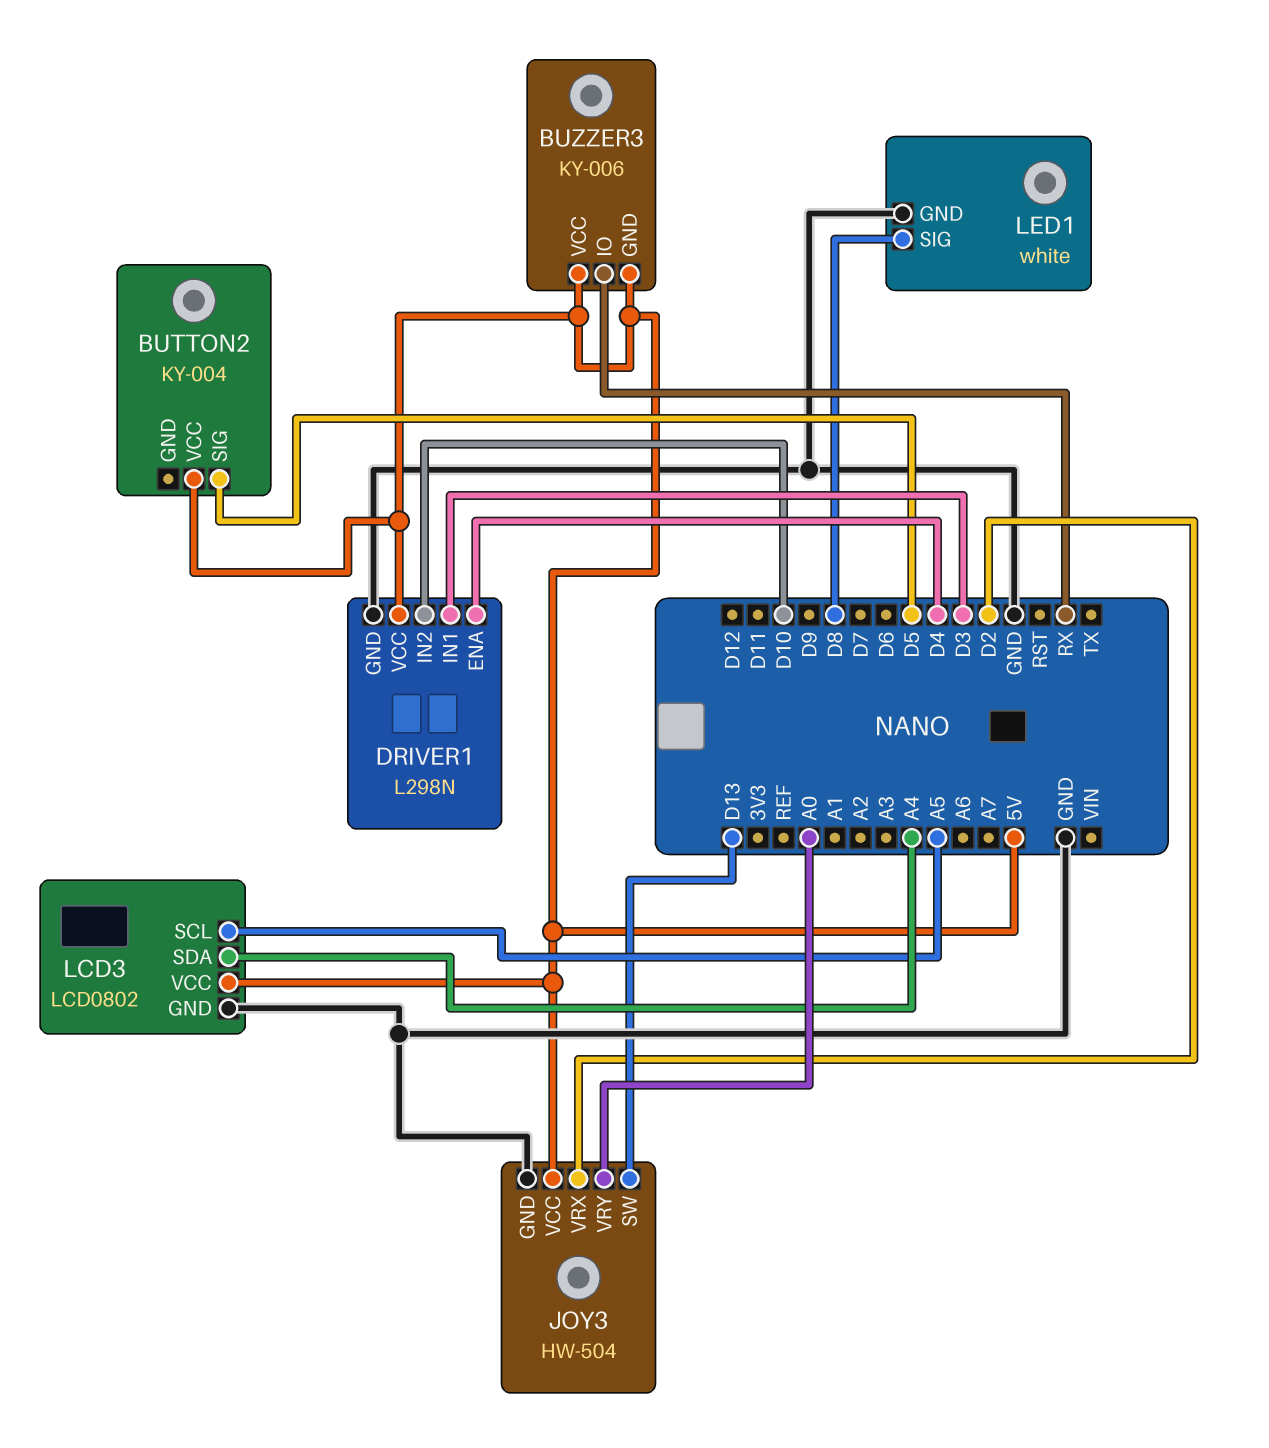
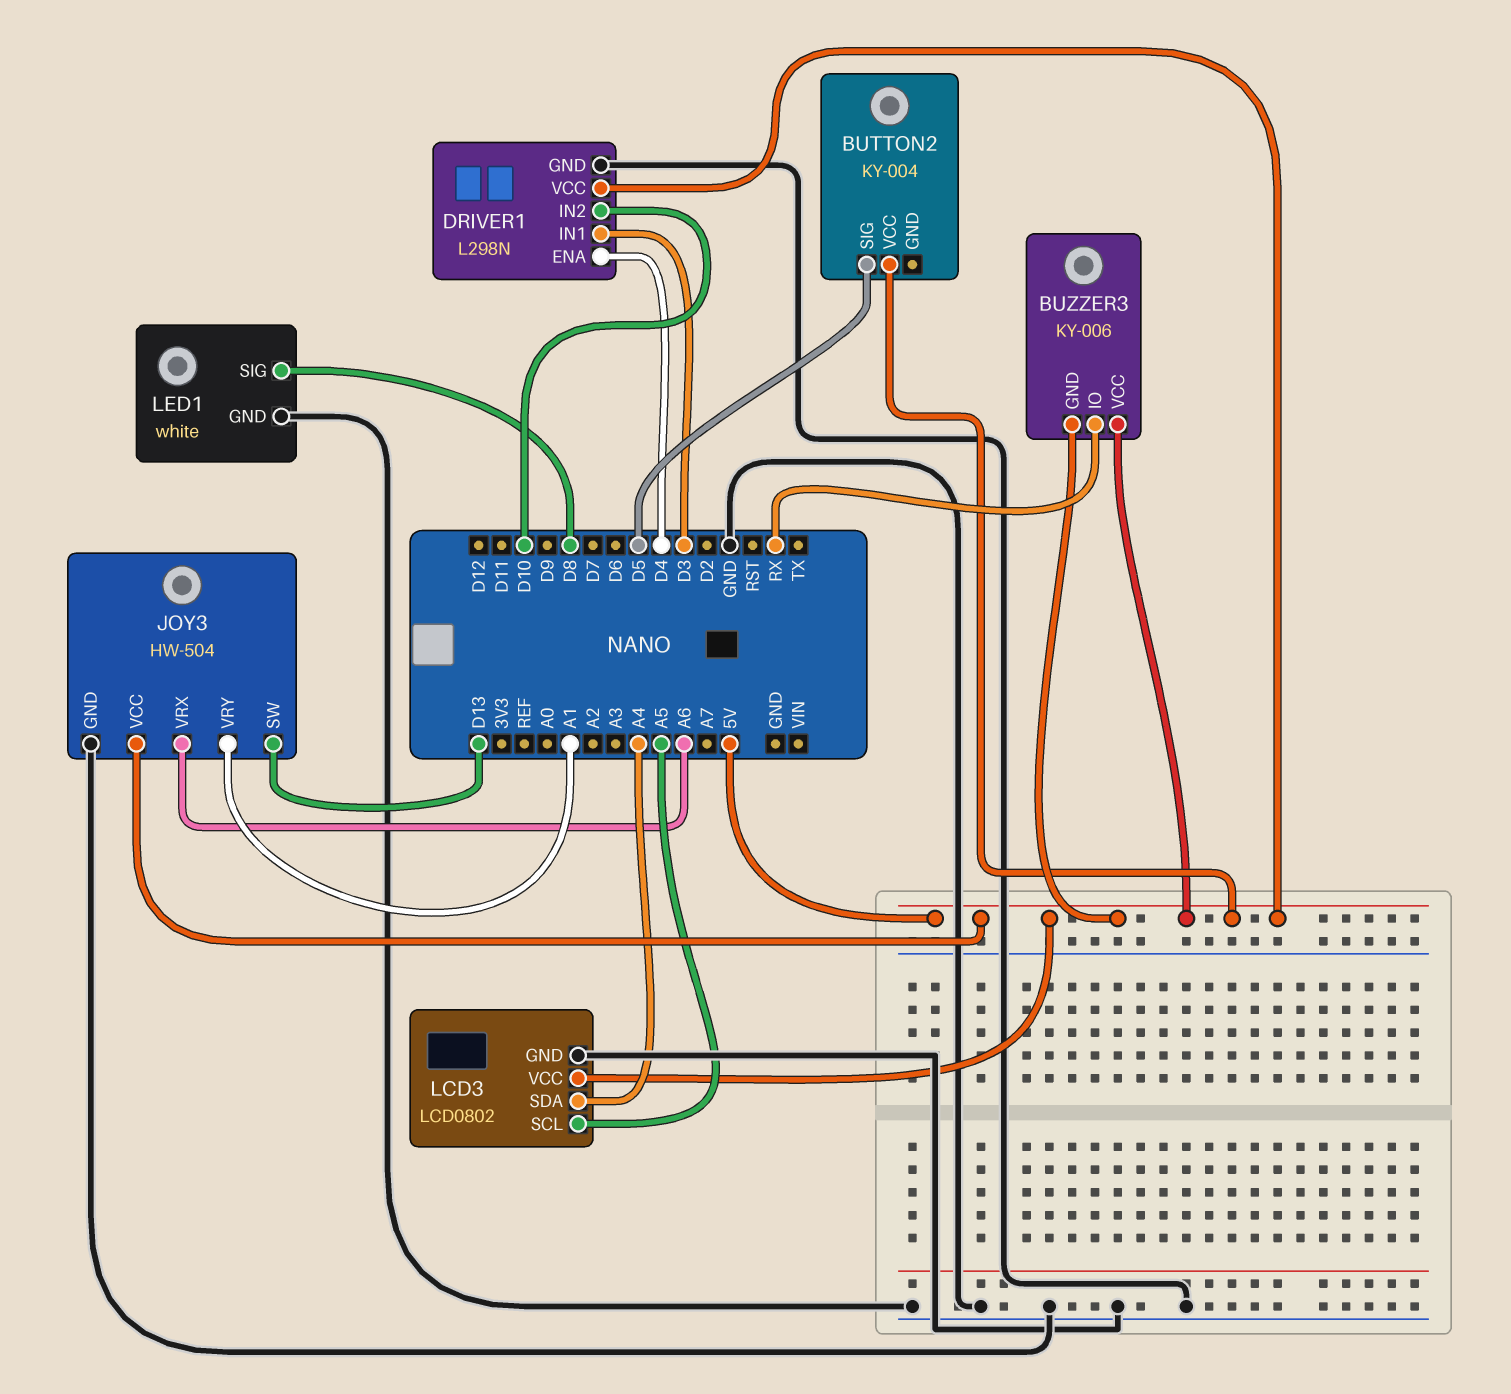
JOY3 pin VRX: D2 -> A6
JOY3 pin VRY: A0 -> A1

